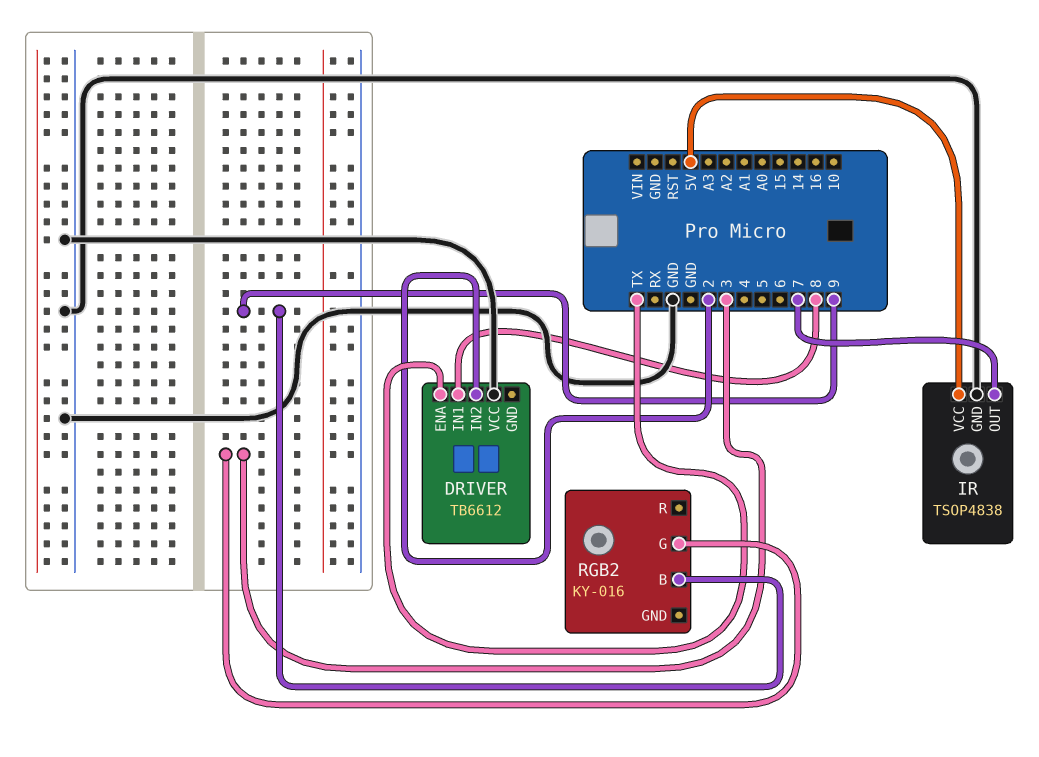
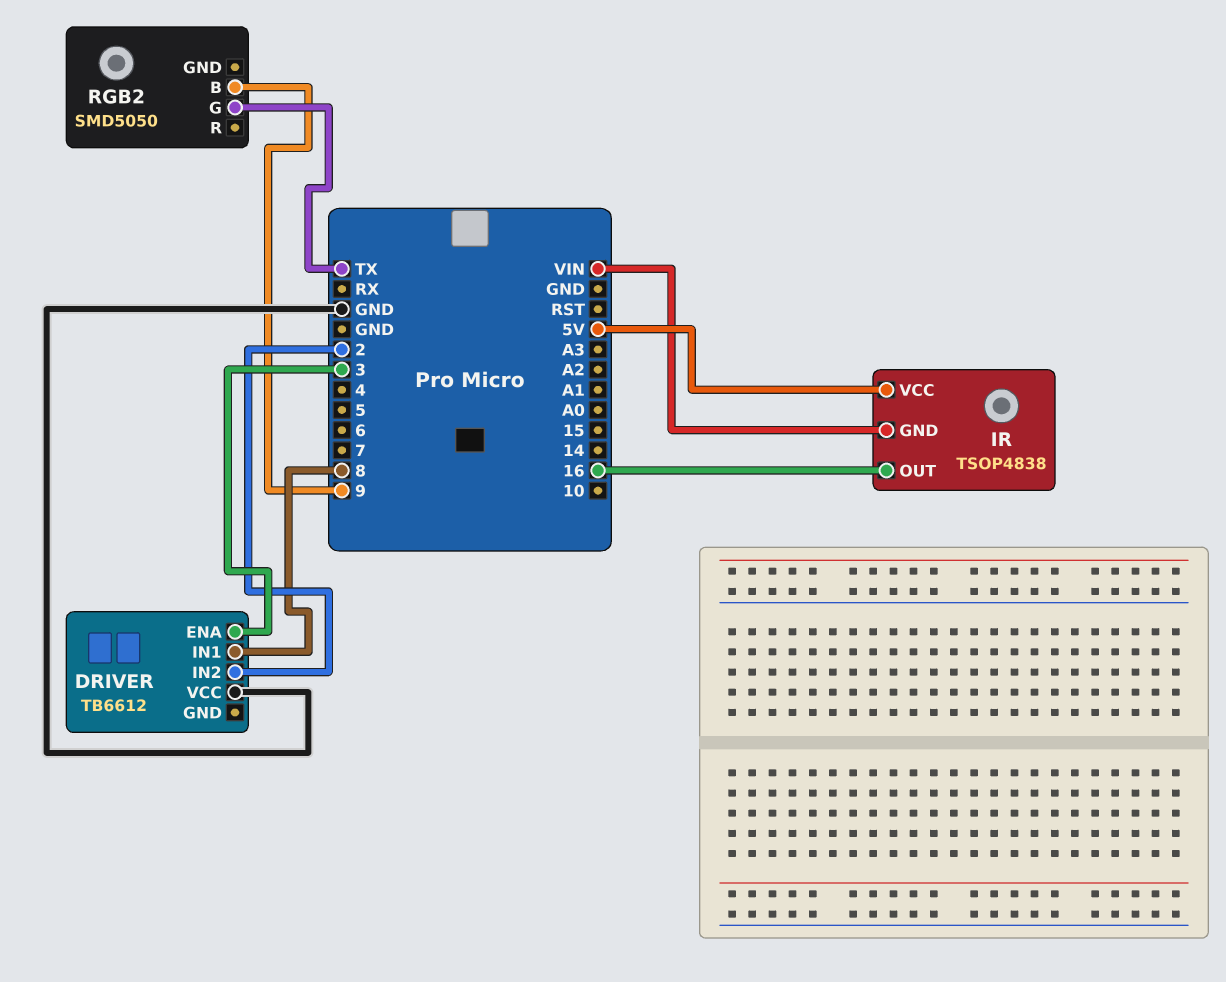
DRIVER pin ENA: TX -> 3
IR pin GND: GND -> VIN
IR pin OUT: 7 -> 16
RGB2: KY-016 -> SMD5050
RGB2 pin G: 3 -> TX

